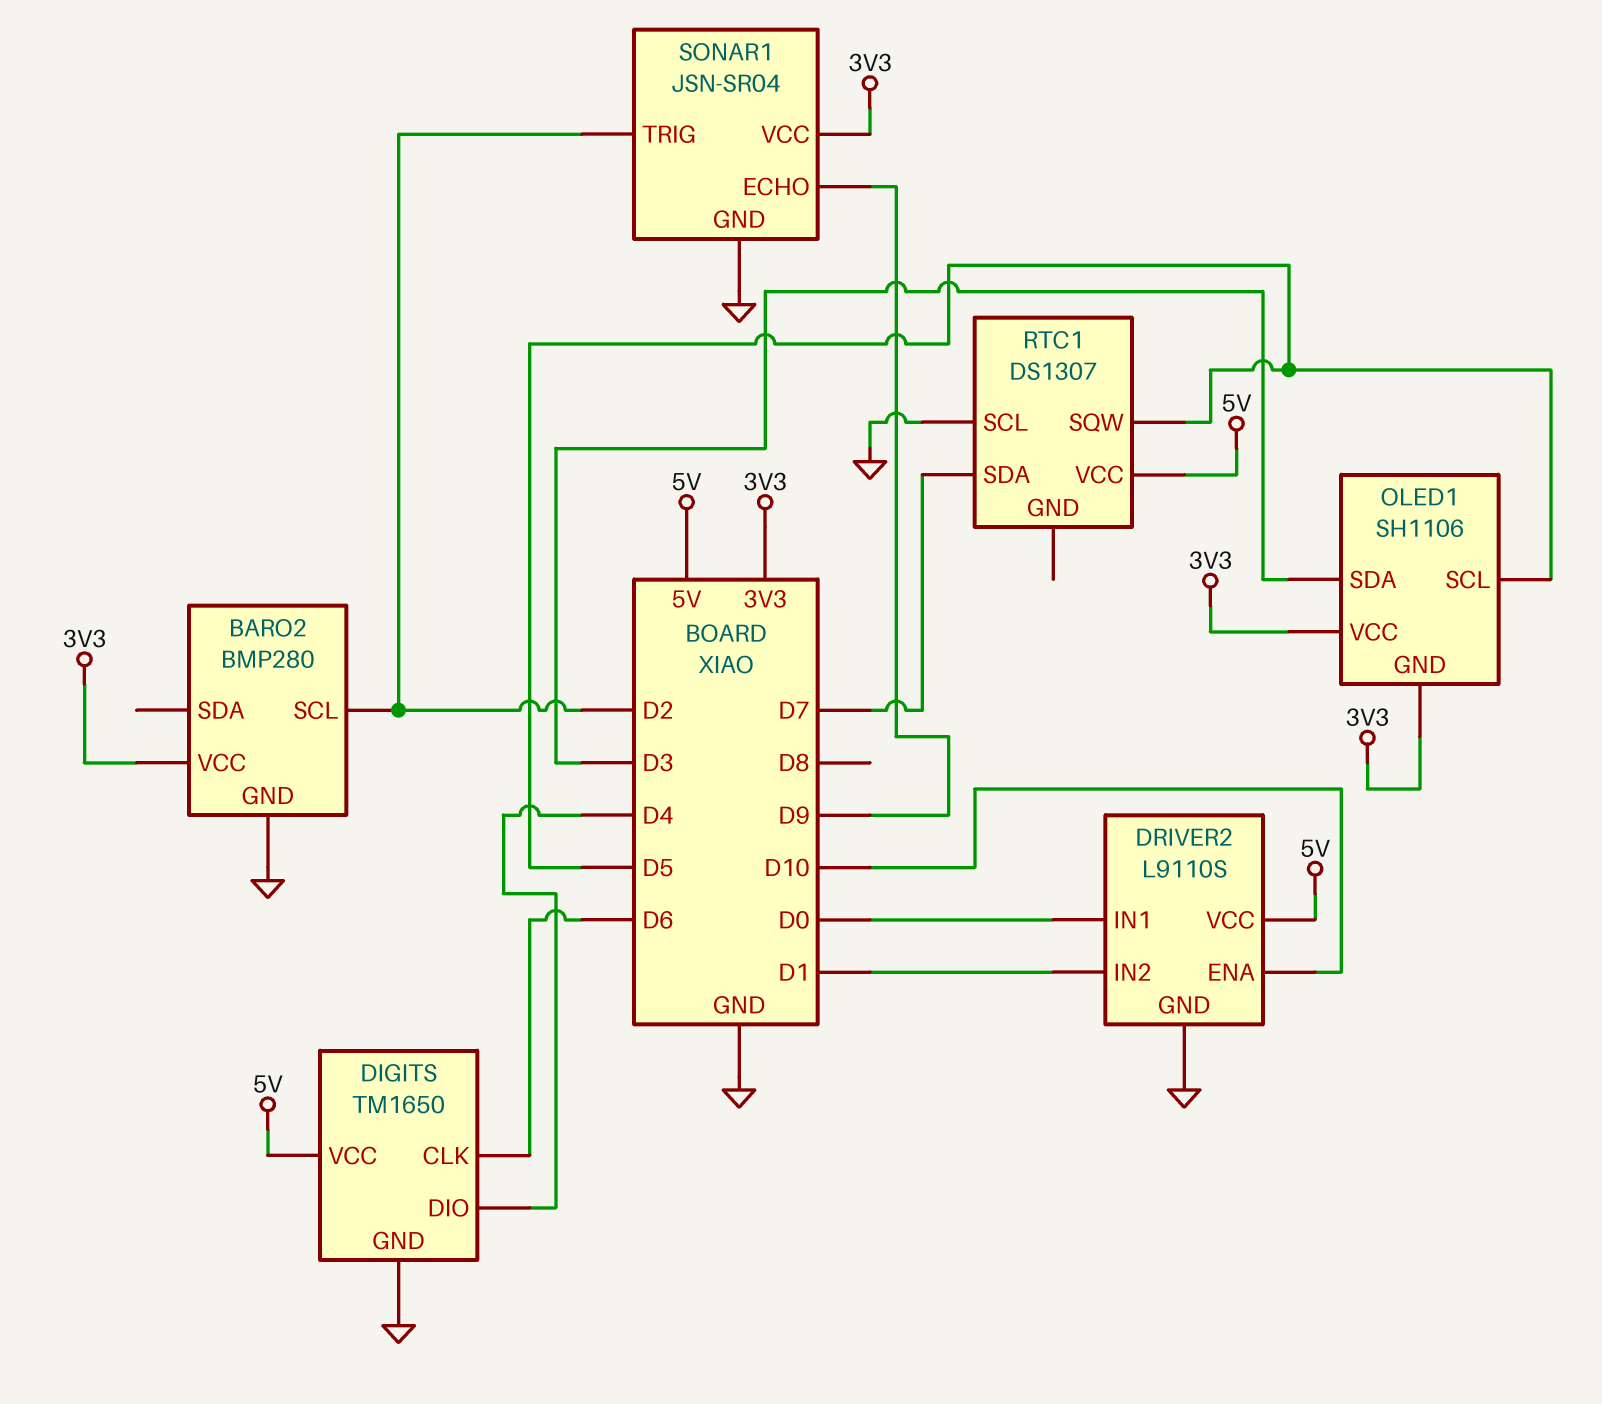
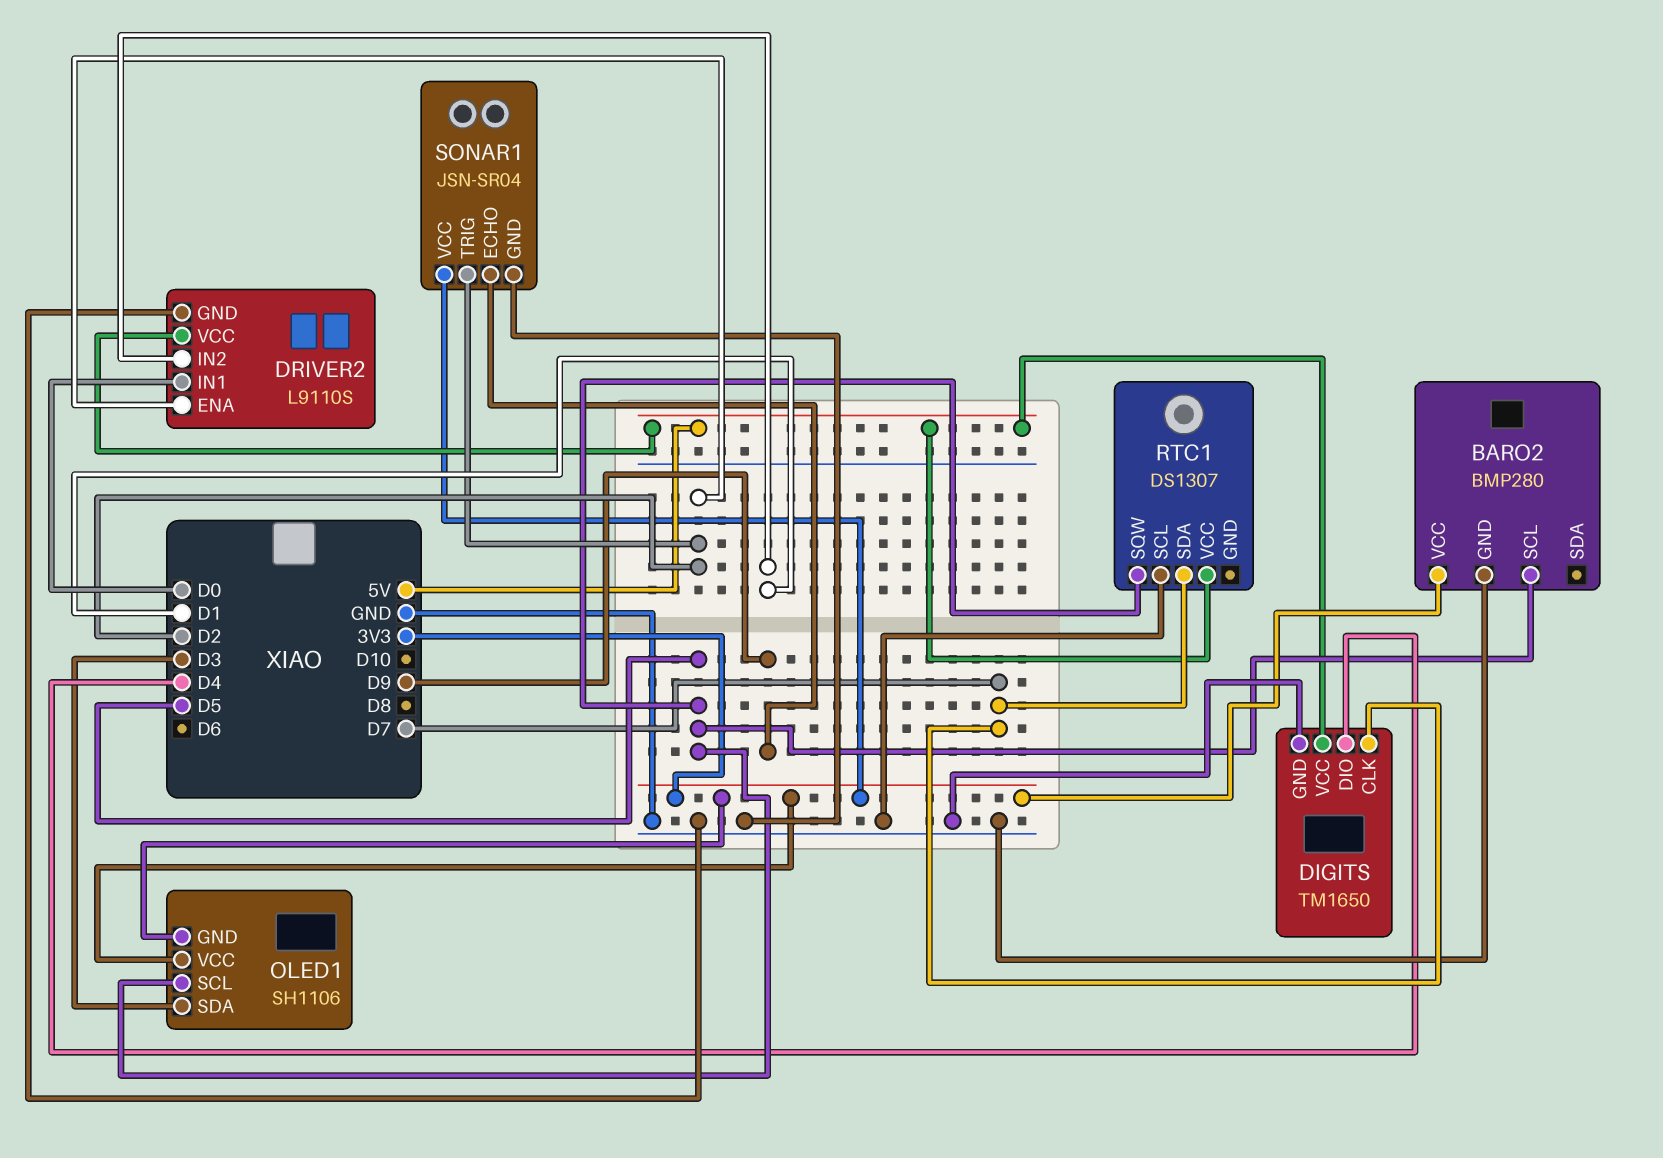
BARO2 pin SCL: D2 -> D5
DIGITS pin CLK: D6 -> D7
DRIVER2 pin ENA: D10 -> D2

